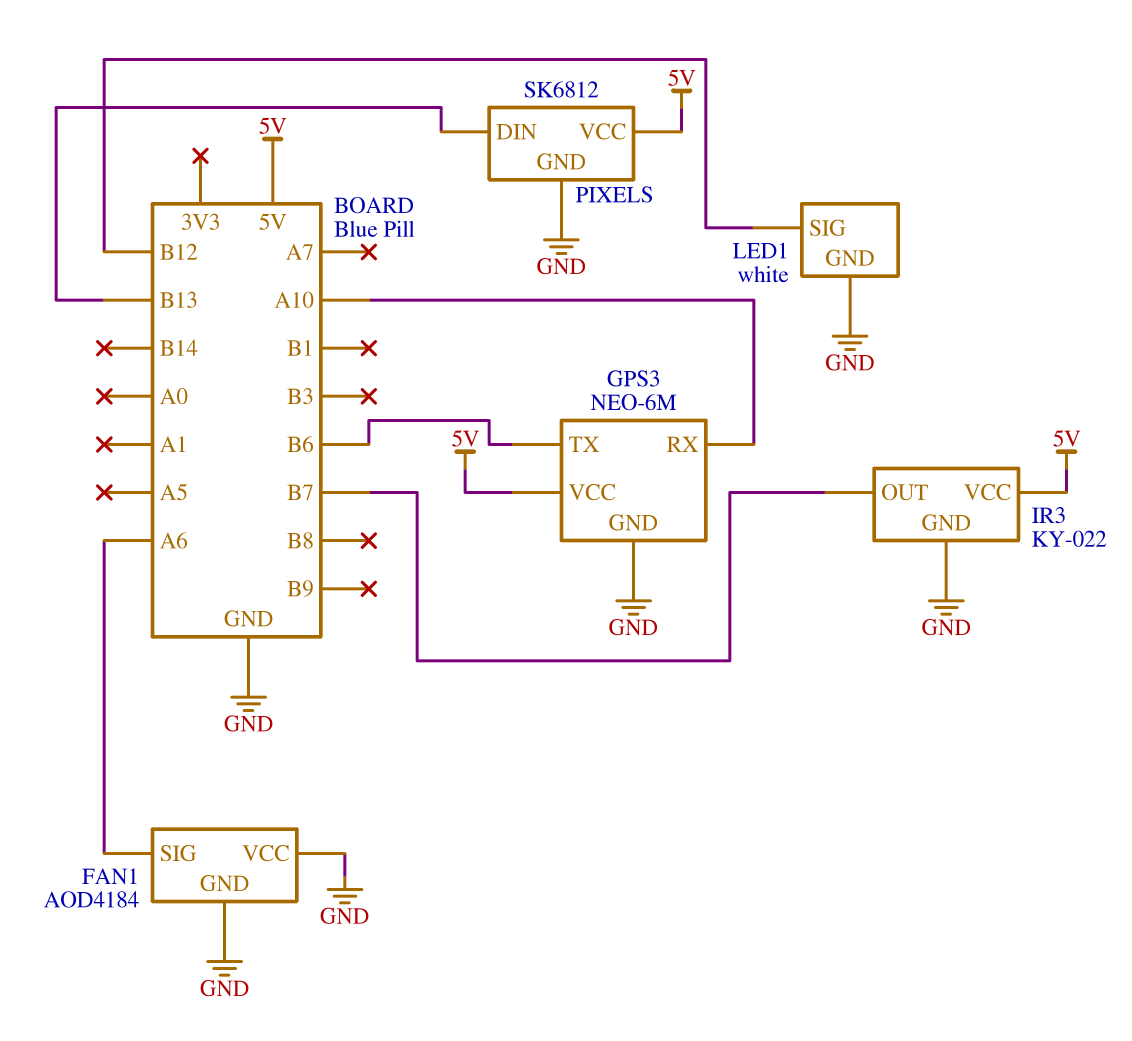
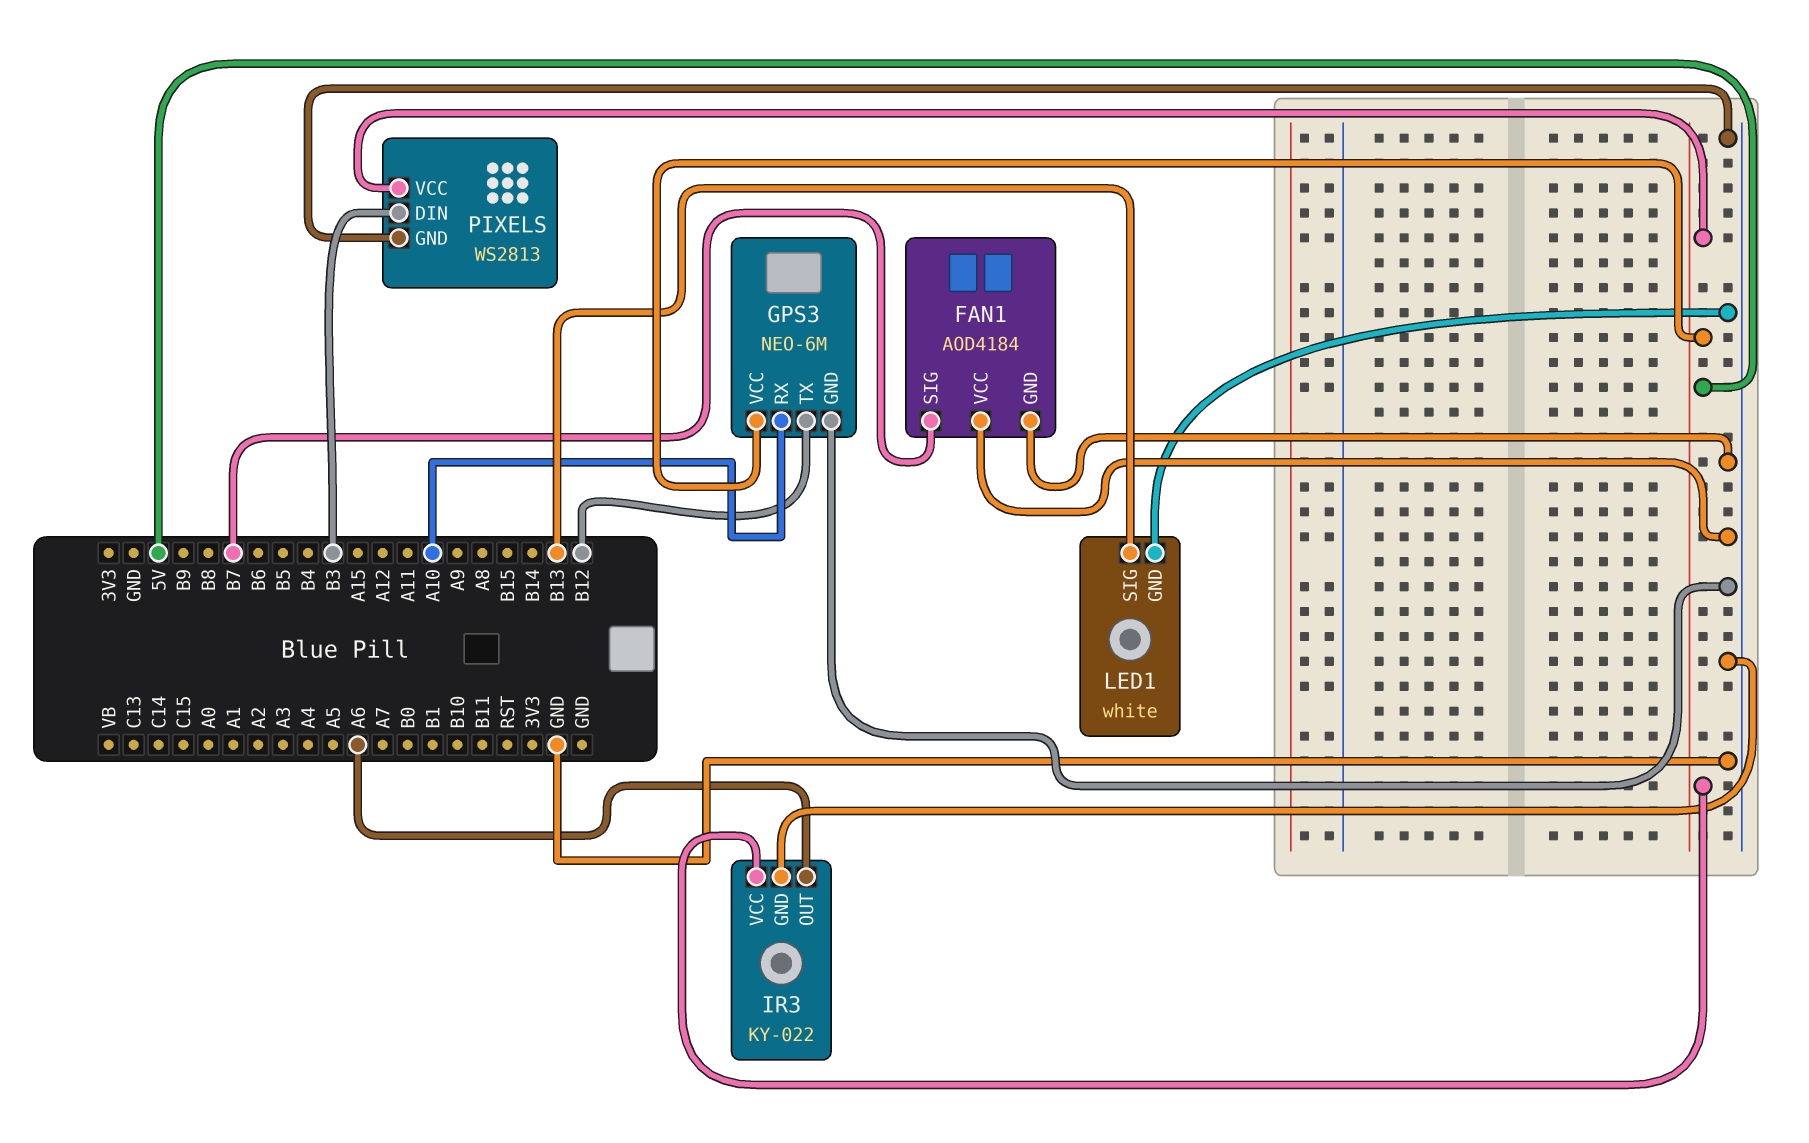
FAN1 pin SIG: A6 -> B7
GPS3 pin TX: B6 -> B12
IR3 pin OUT: B7 -> A6
LED1 pin SIG: B12 -> B13
PIXELS: SK6812 -> WS2813
PIXELS pin DIN: B13 -> B3

